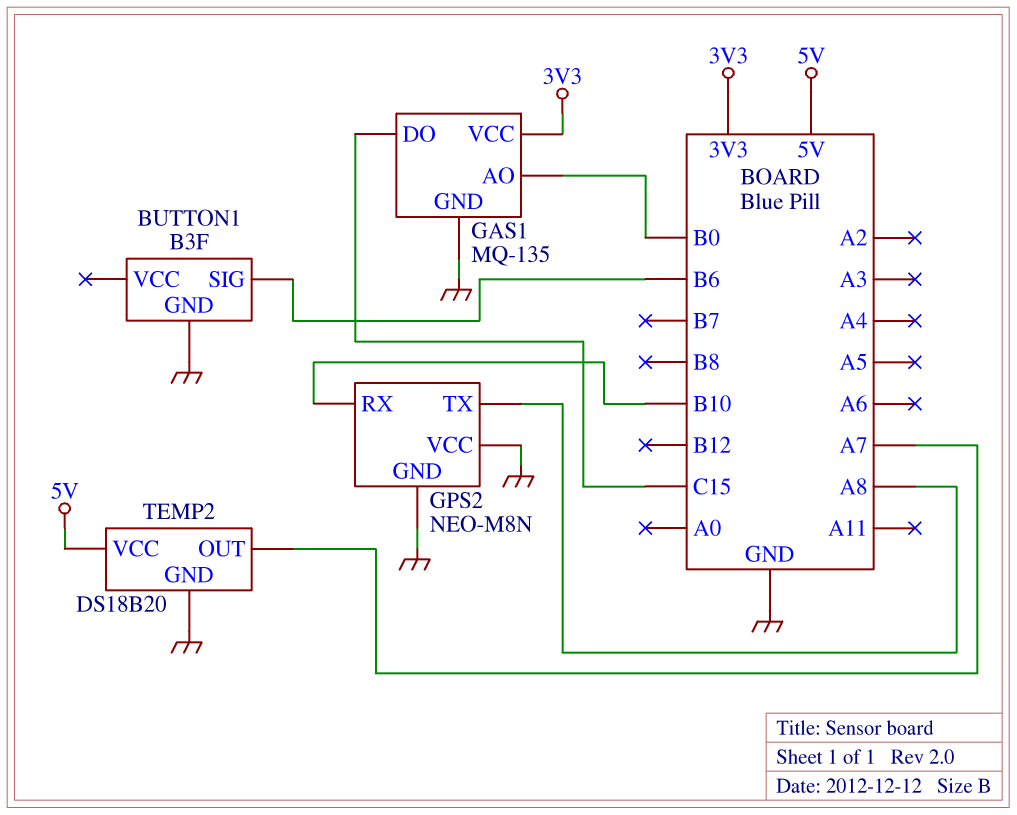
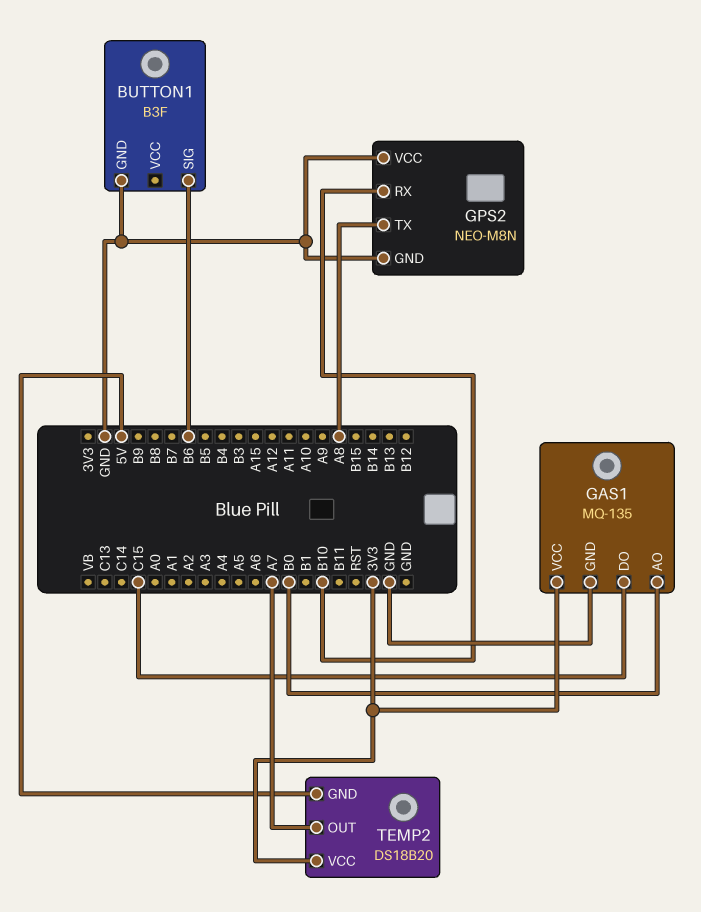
TEMP2 pin GND: GND -> 5V
TEMP2 pin VCC: 5V -> 3V3

